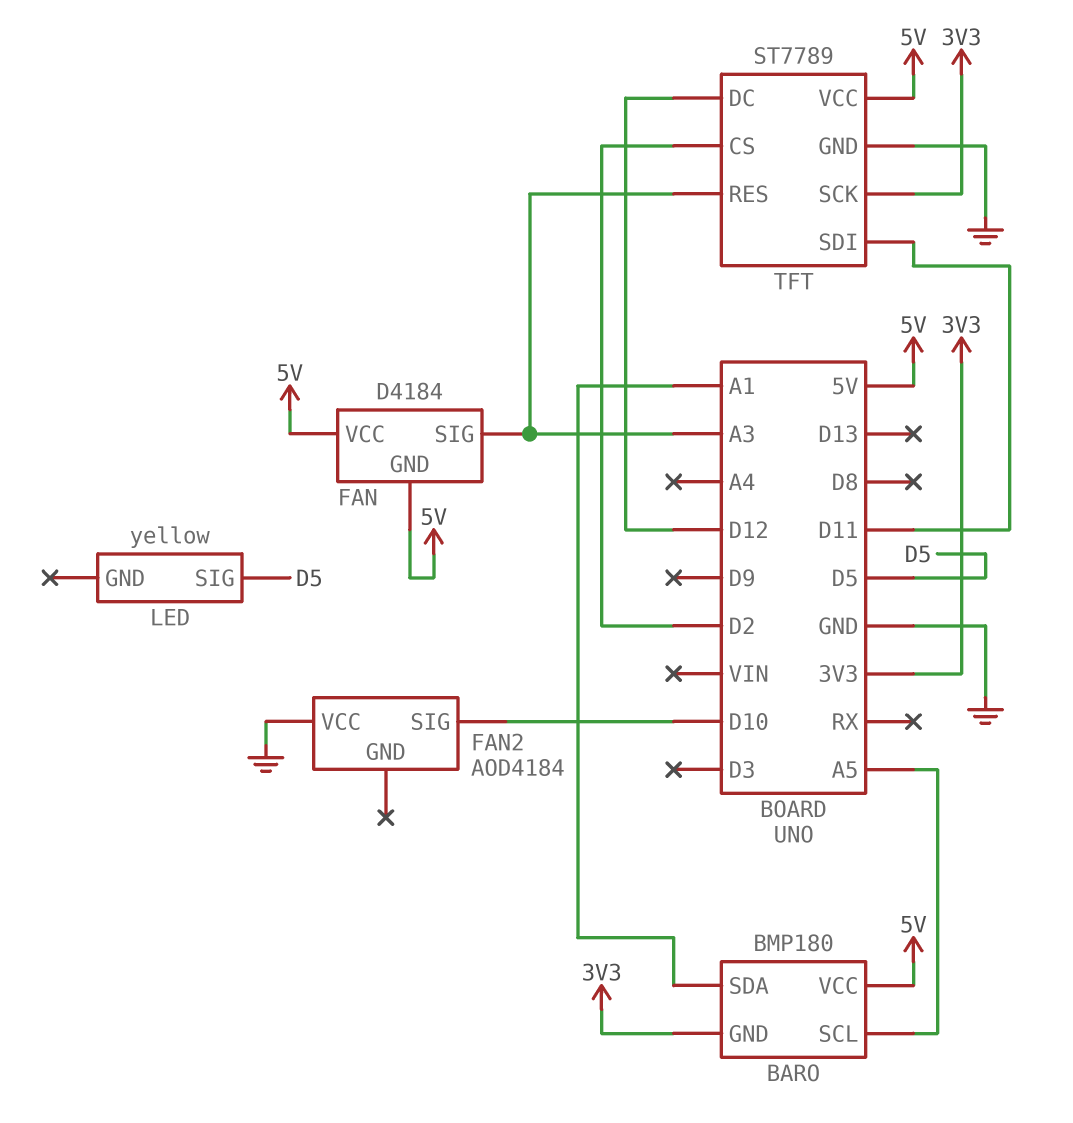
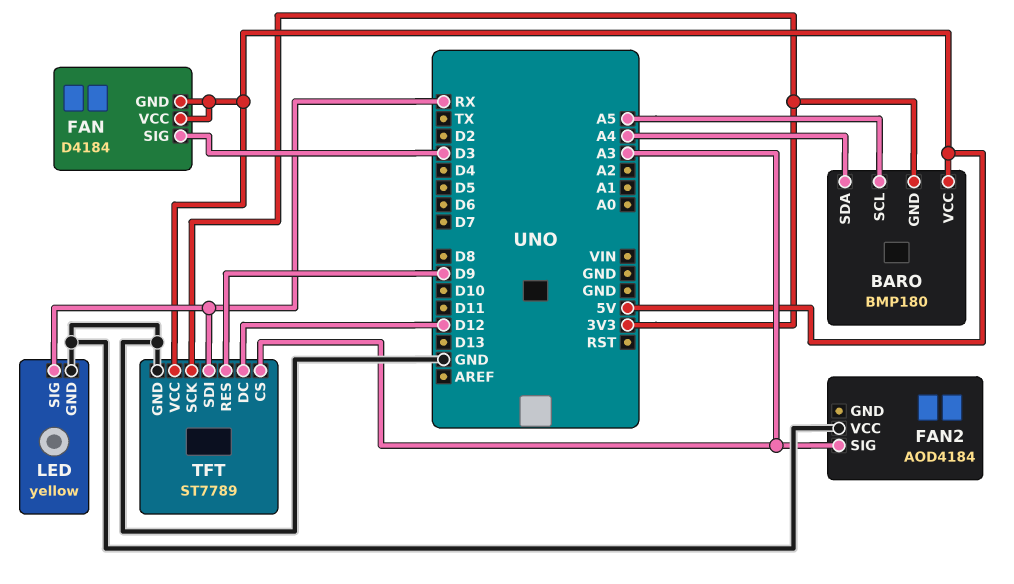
BARO pin SDA: A1 -> A4
FAN pin SIG: A3 -> D3
FAN2 pin SIG: D10 -> A3
LED pin GND: none -> GND
LED pin SIG: D5 -> RX
TFT pin CS: D2 -> A3
TFT pin RES: A3 -> D9
TFT pin SDI: D11 -> RX

